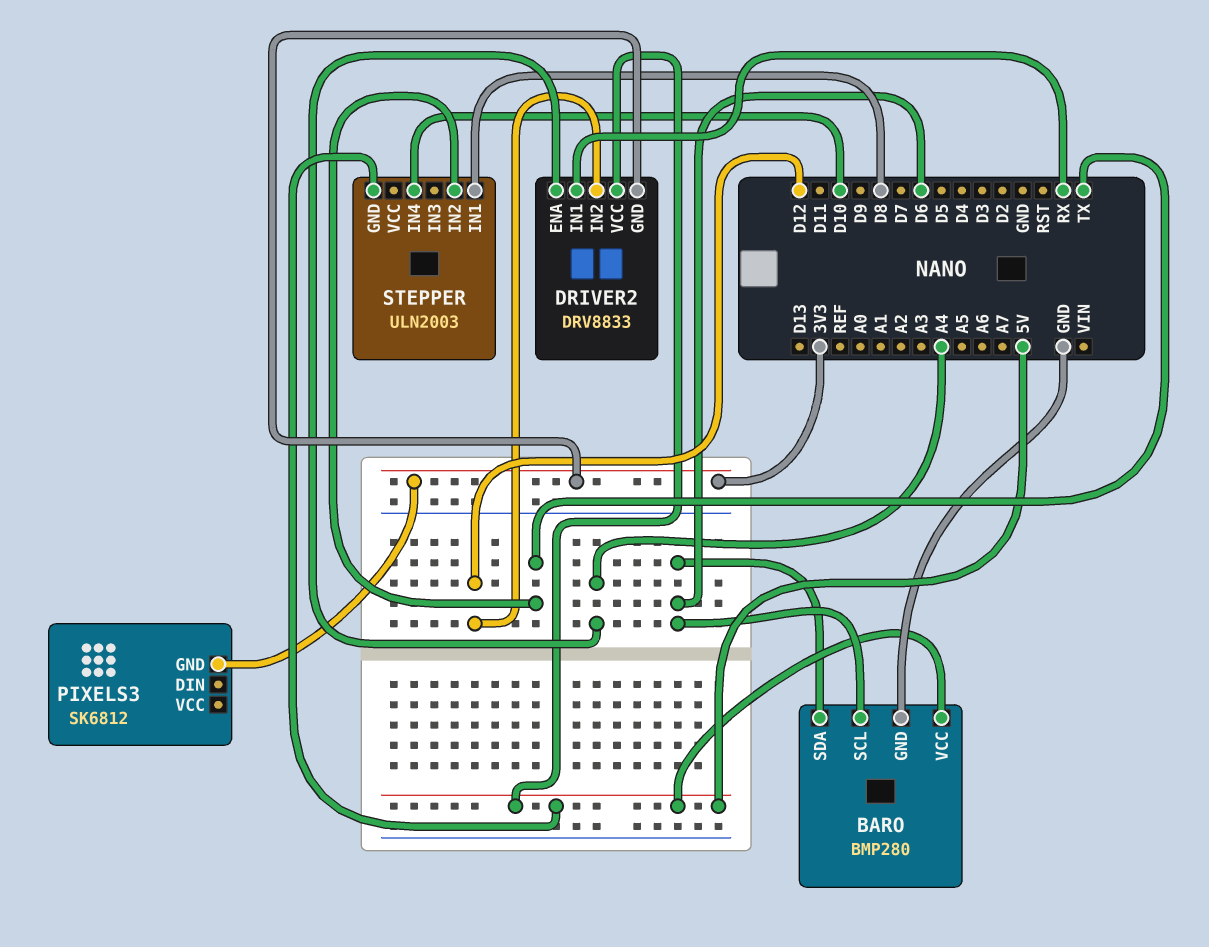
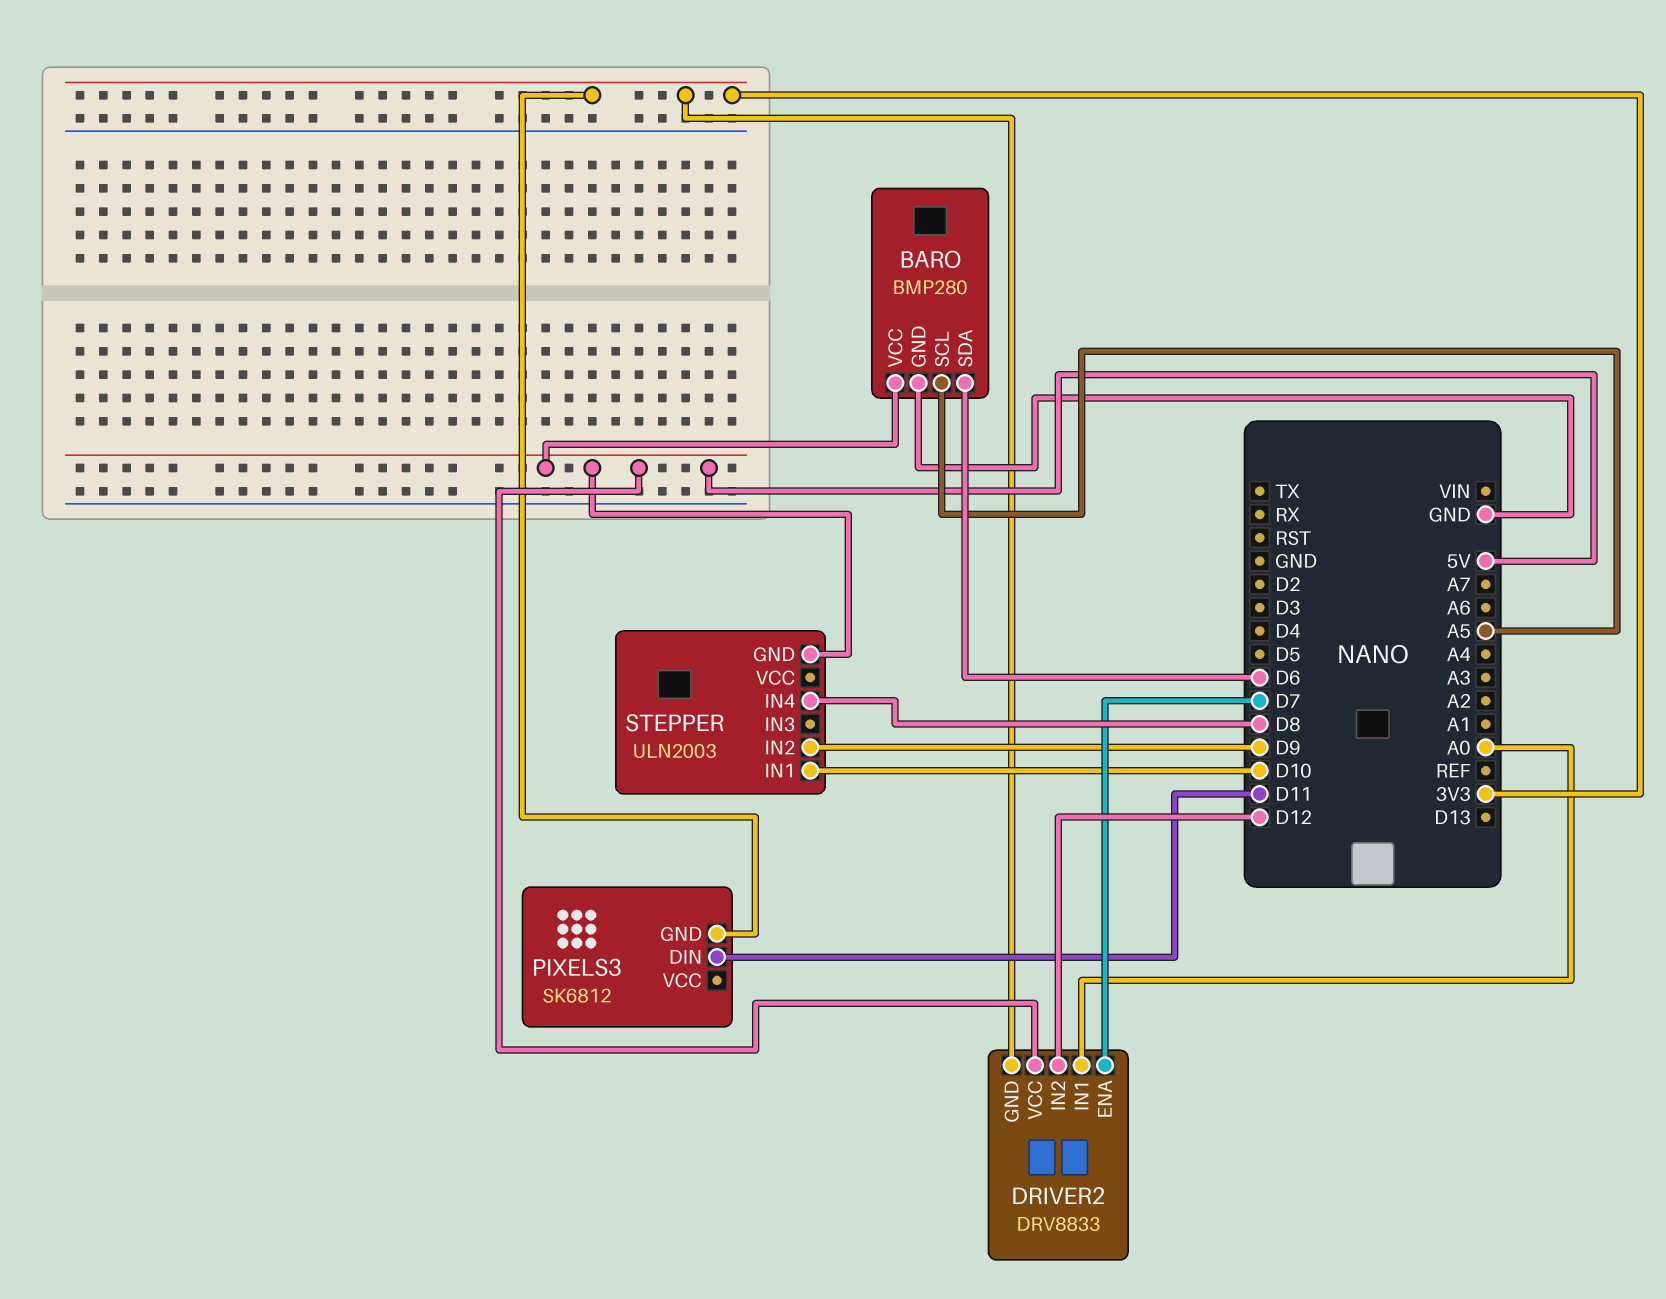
BARO pin SCL: D6 -> A5
DRIVER2 pin ENA: A4 -> D7
DRIVER2 pin IN1: RX -> A0
PIXELS3 pin DIN: none -> D11
STEPPER pin IN1: D8 -> D10
STEPPER pin IN2: TX -> D9
STEPPER pin IN4: D10 -> D8

